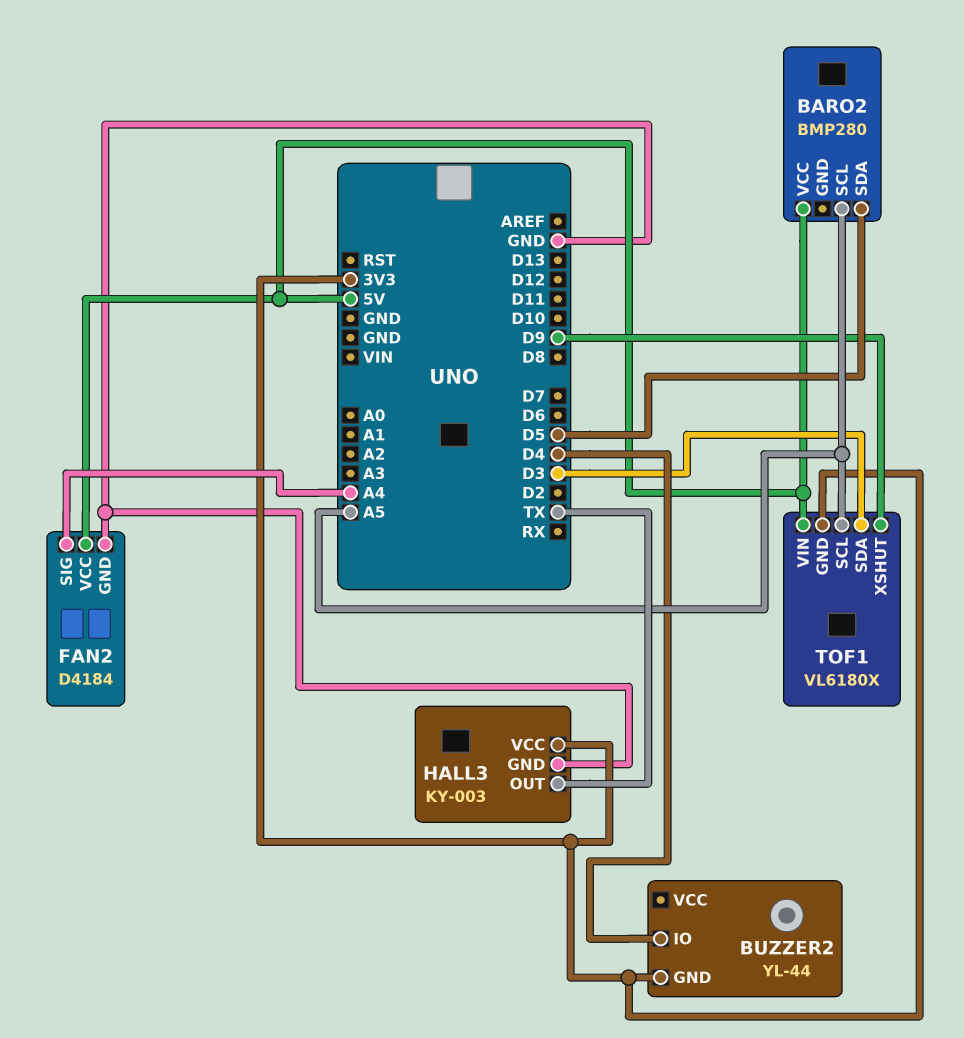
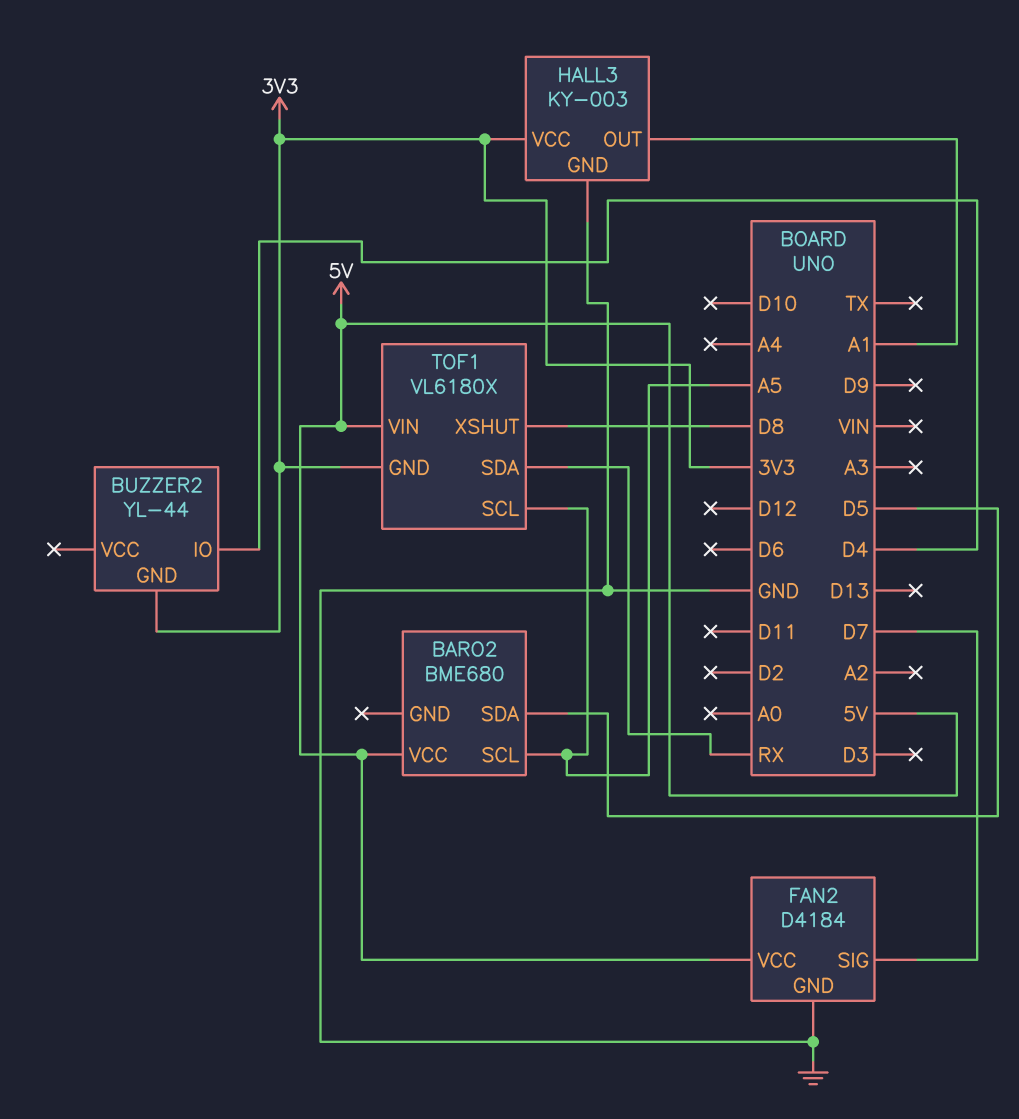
BARO2: BMP280 -> BME680
FAN2 pin SIG: A4 -> D7
HALL3 pin OUT: TX -> A1
TOF1 pin SDA: D3 -> RX
TOF1 pin XSHUT: D9 -> D8

